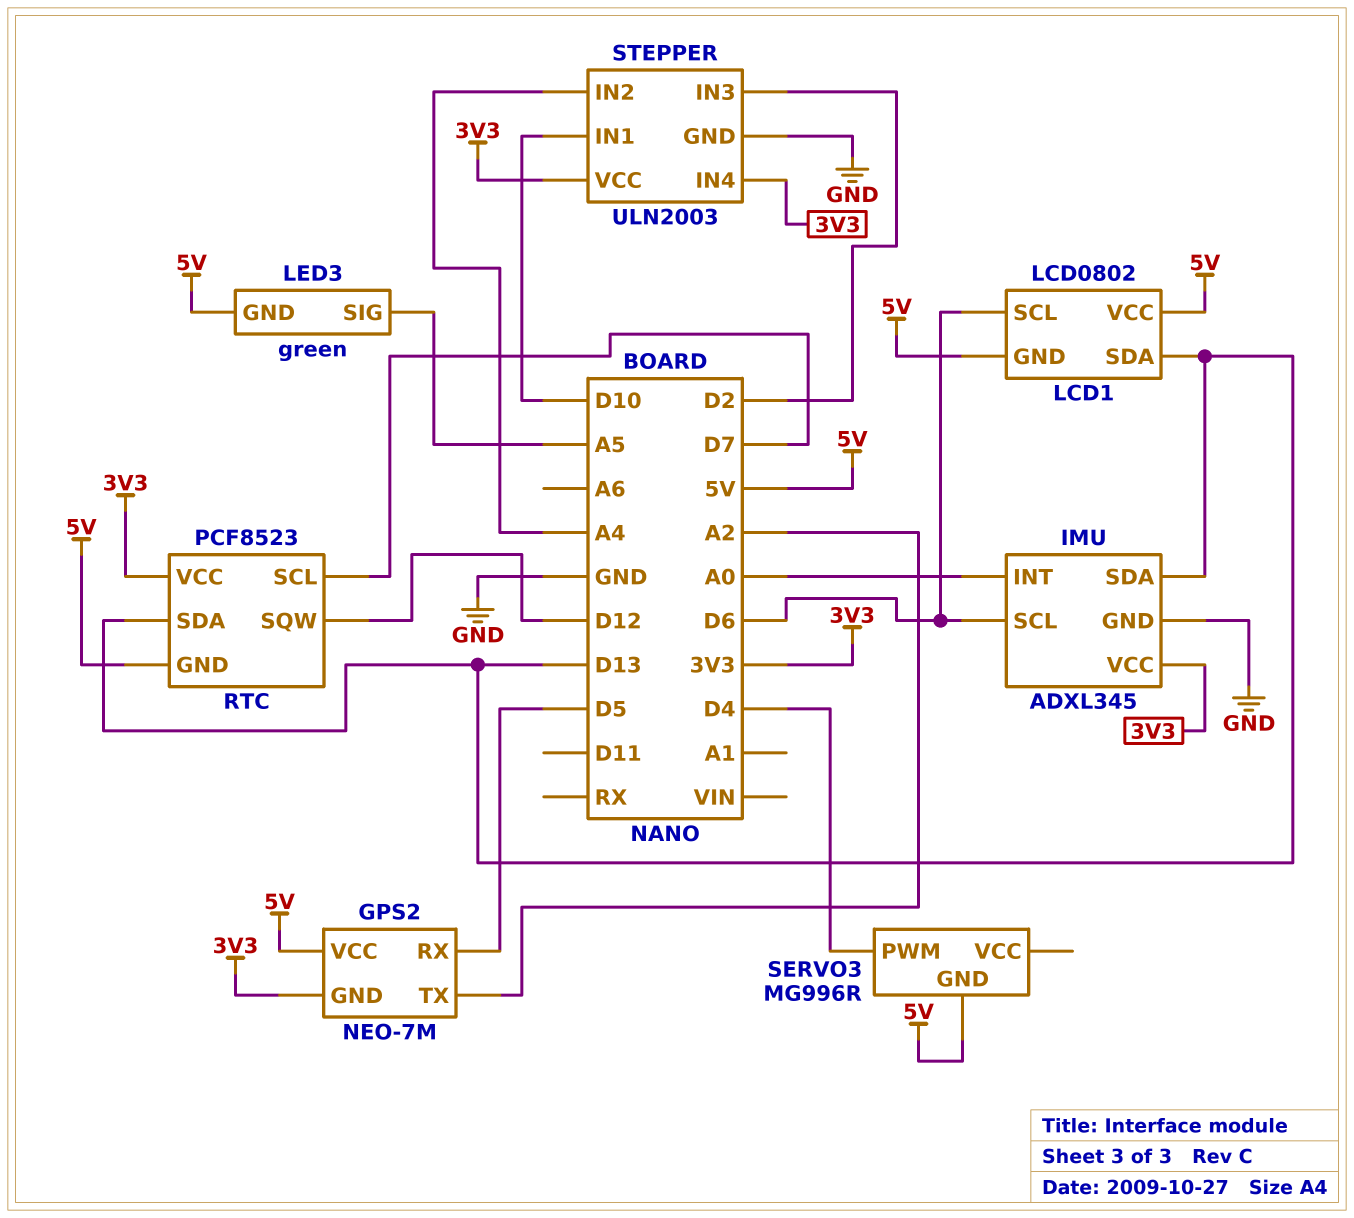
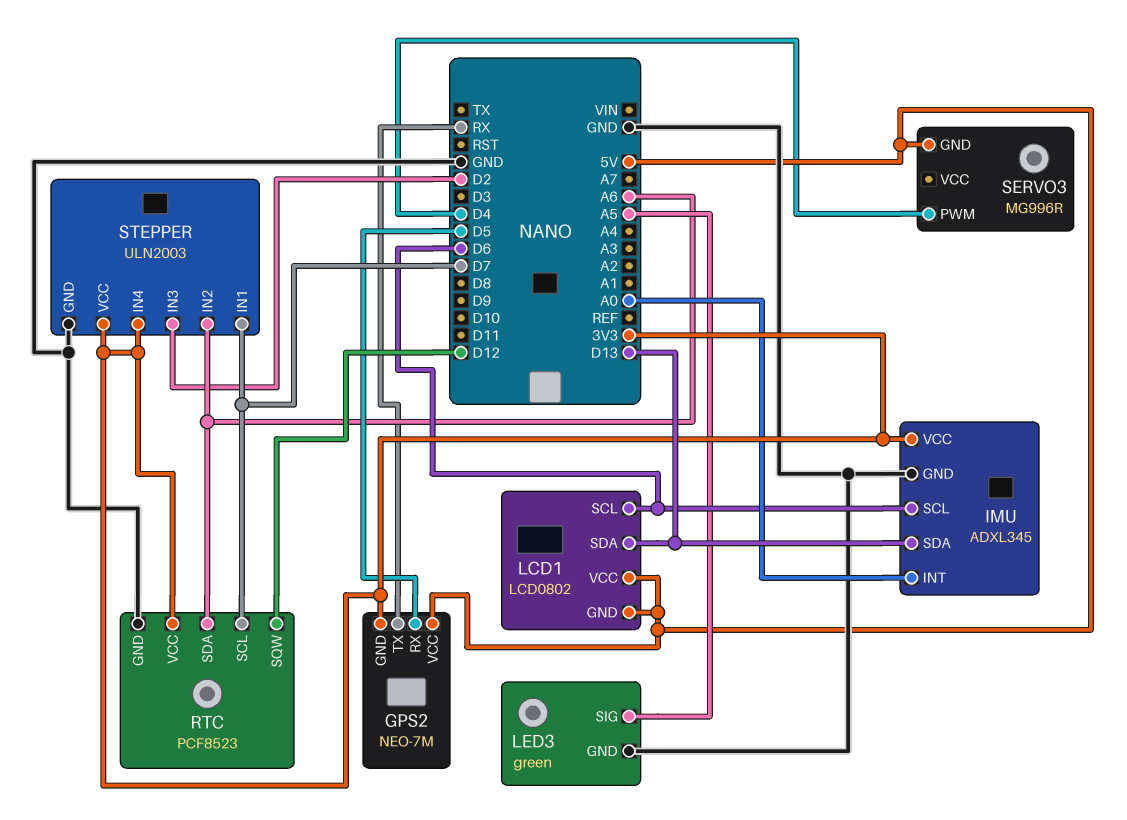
GPS2 pin TX: A2 -> RX
LED3 pin GND: 5V -> GND
RTC pin GND: 5V -> GND
RTC pin SDA: D13 -> A6
STEPPER pin IN1: D10 -> D7
STEPPER pin IN2: A4 -> A6

